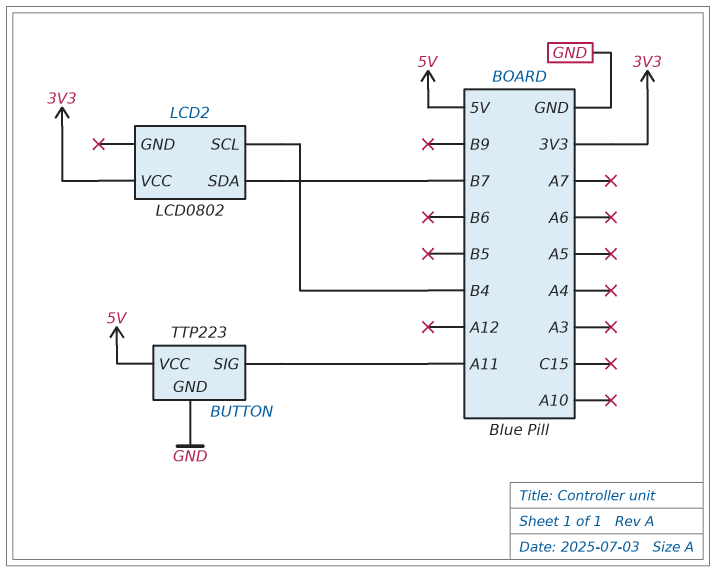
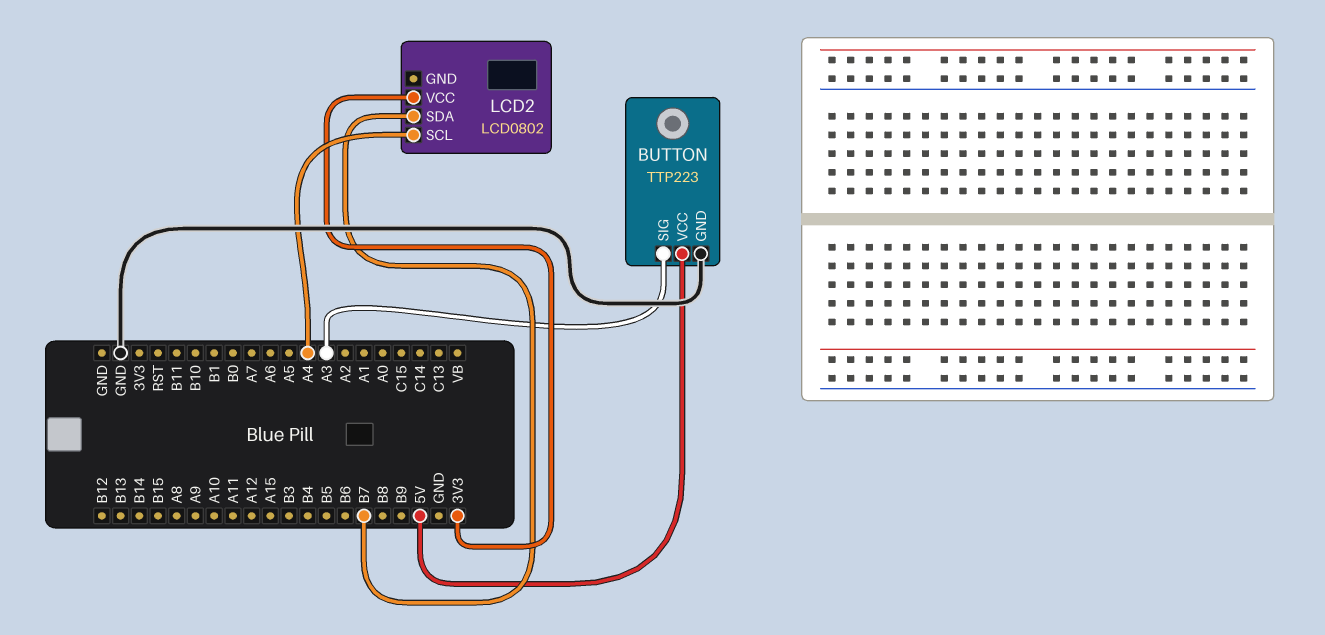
BUTTON pin SIG: A11 -> A3
LCD2 pin SCL: B4 -> A4

